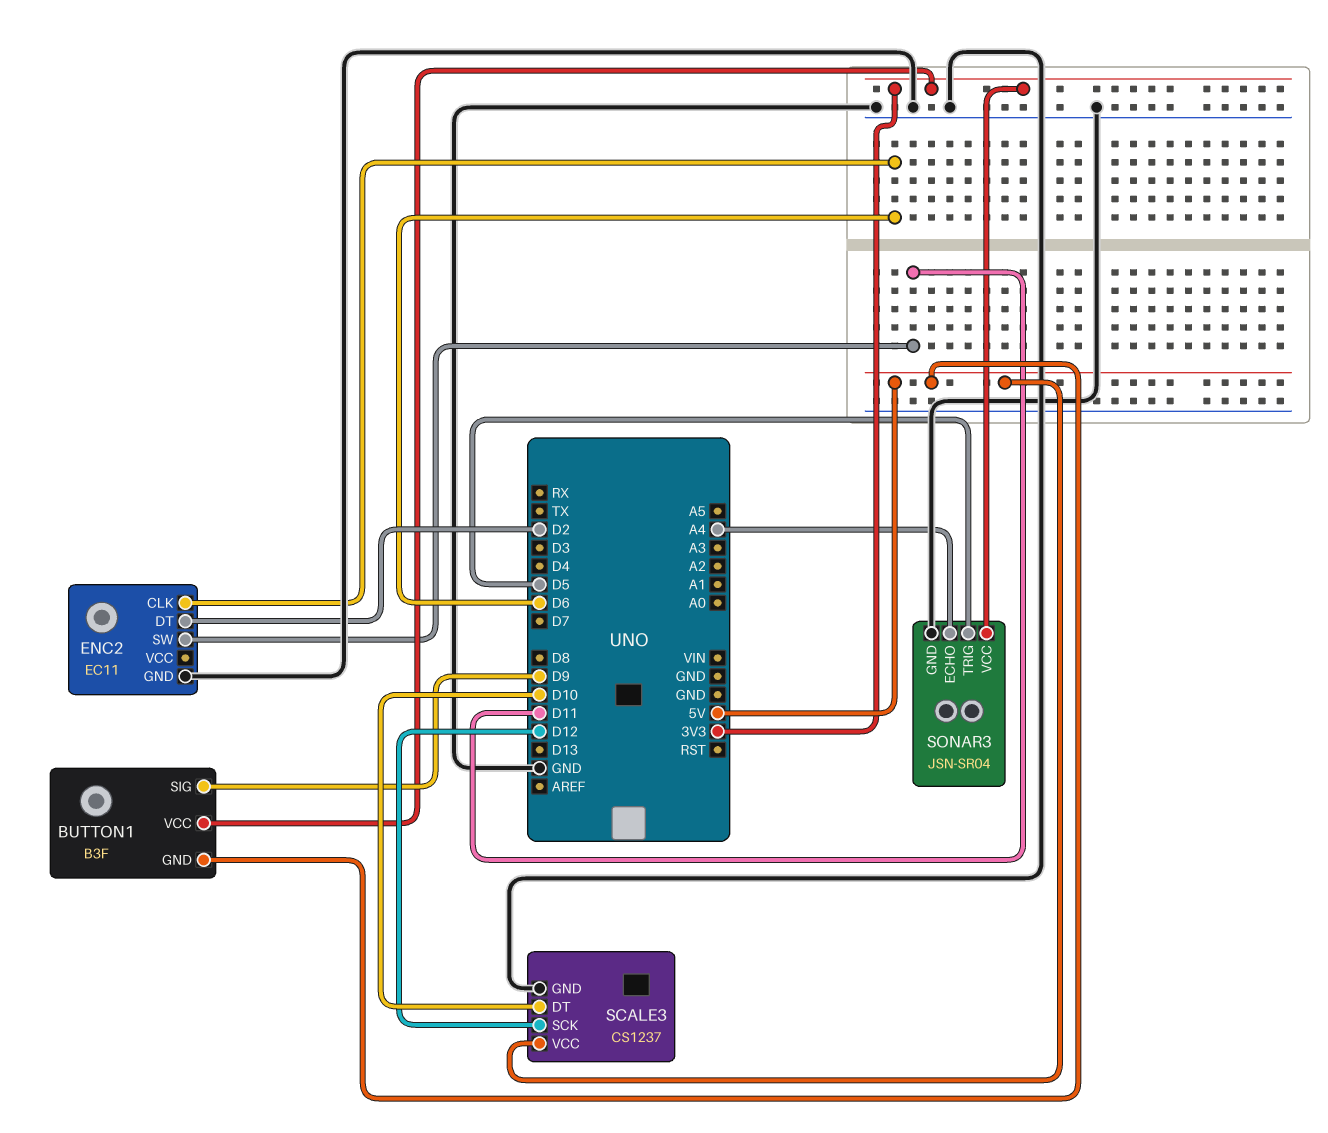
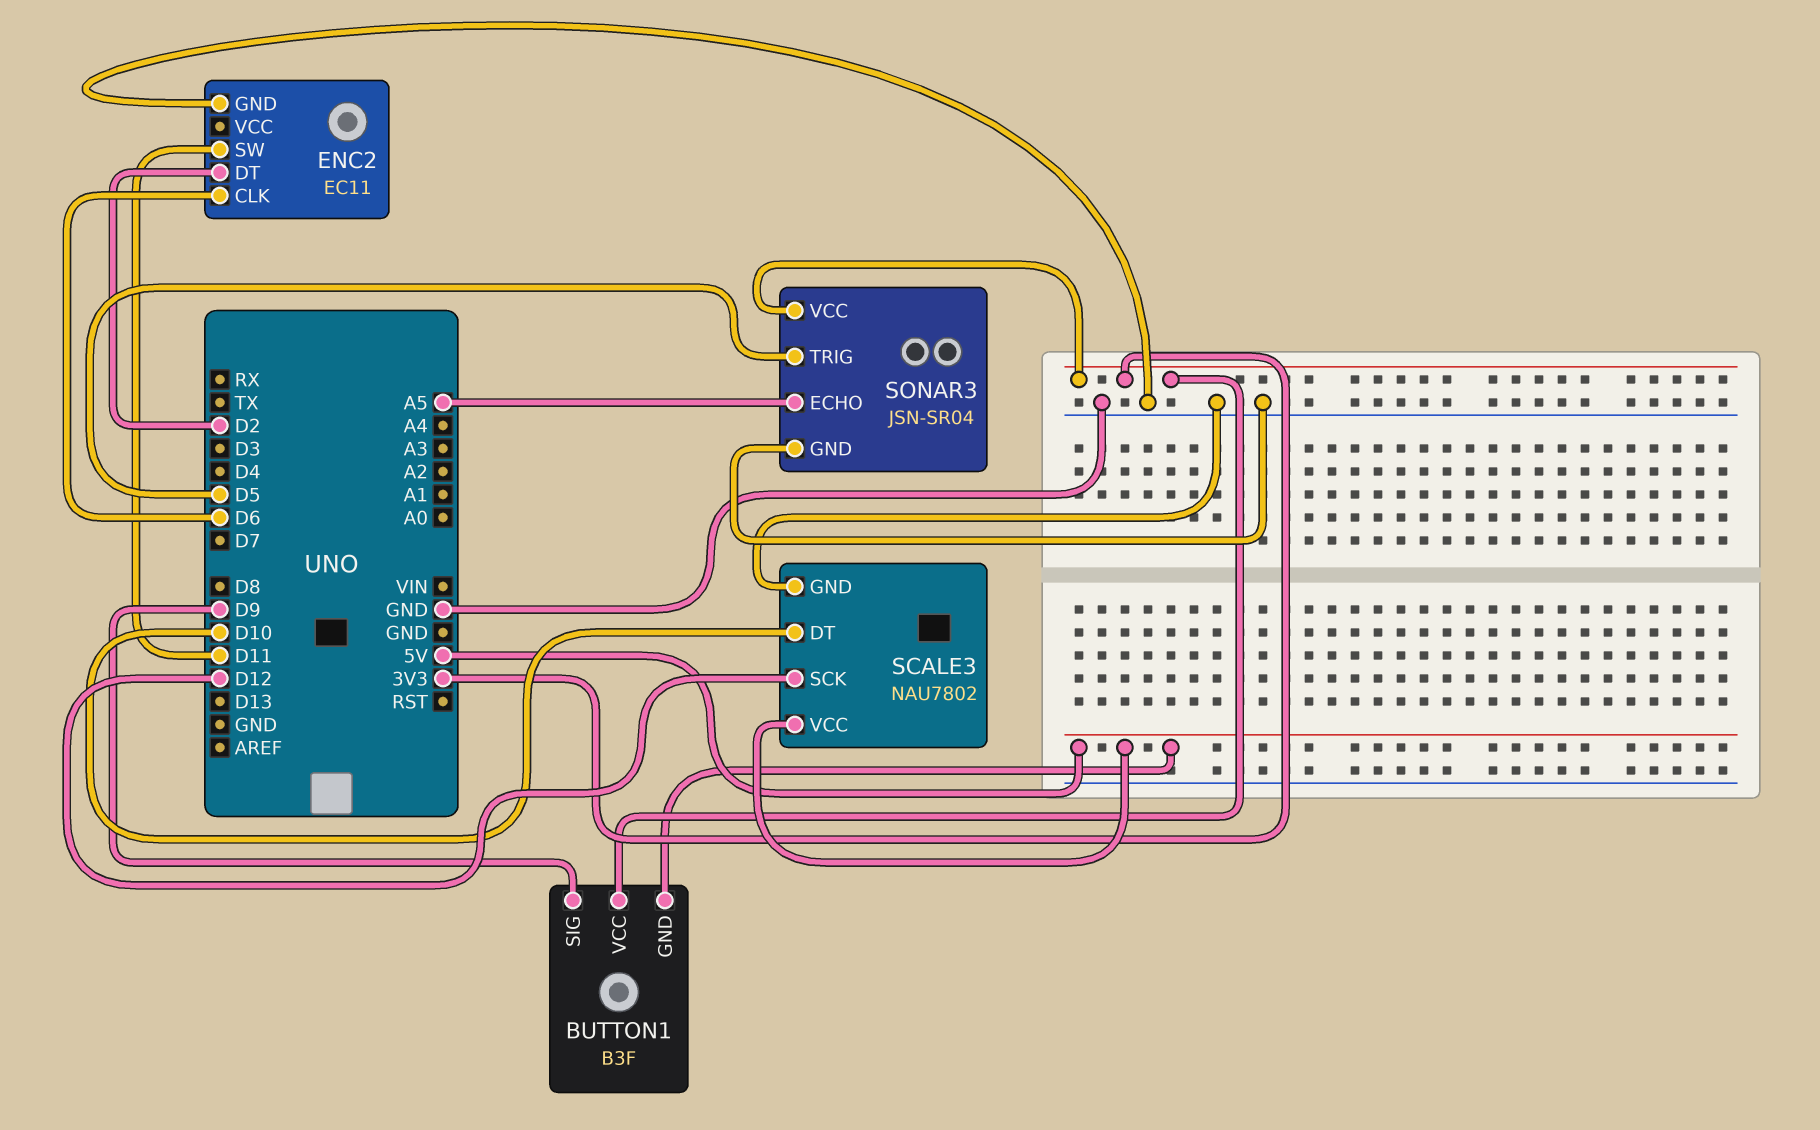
SCALE3: CS1237 -> NAU7802
SONAR3 pin ECHO: A4 -> A5

